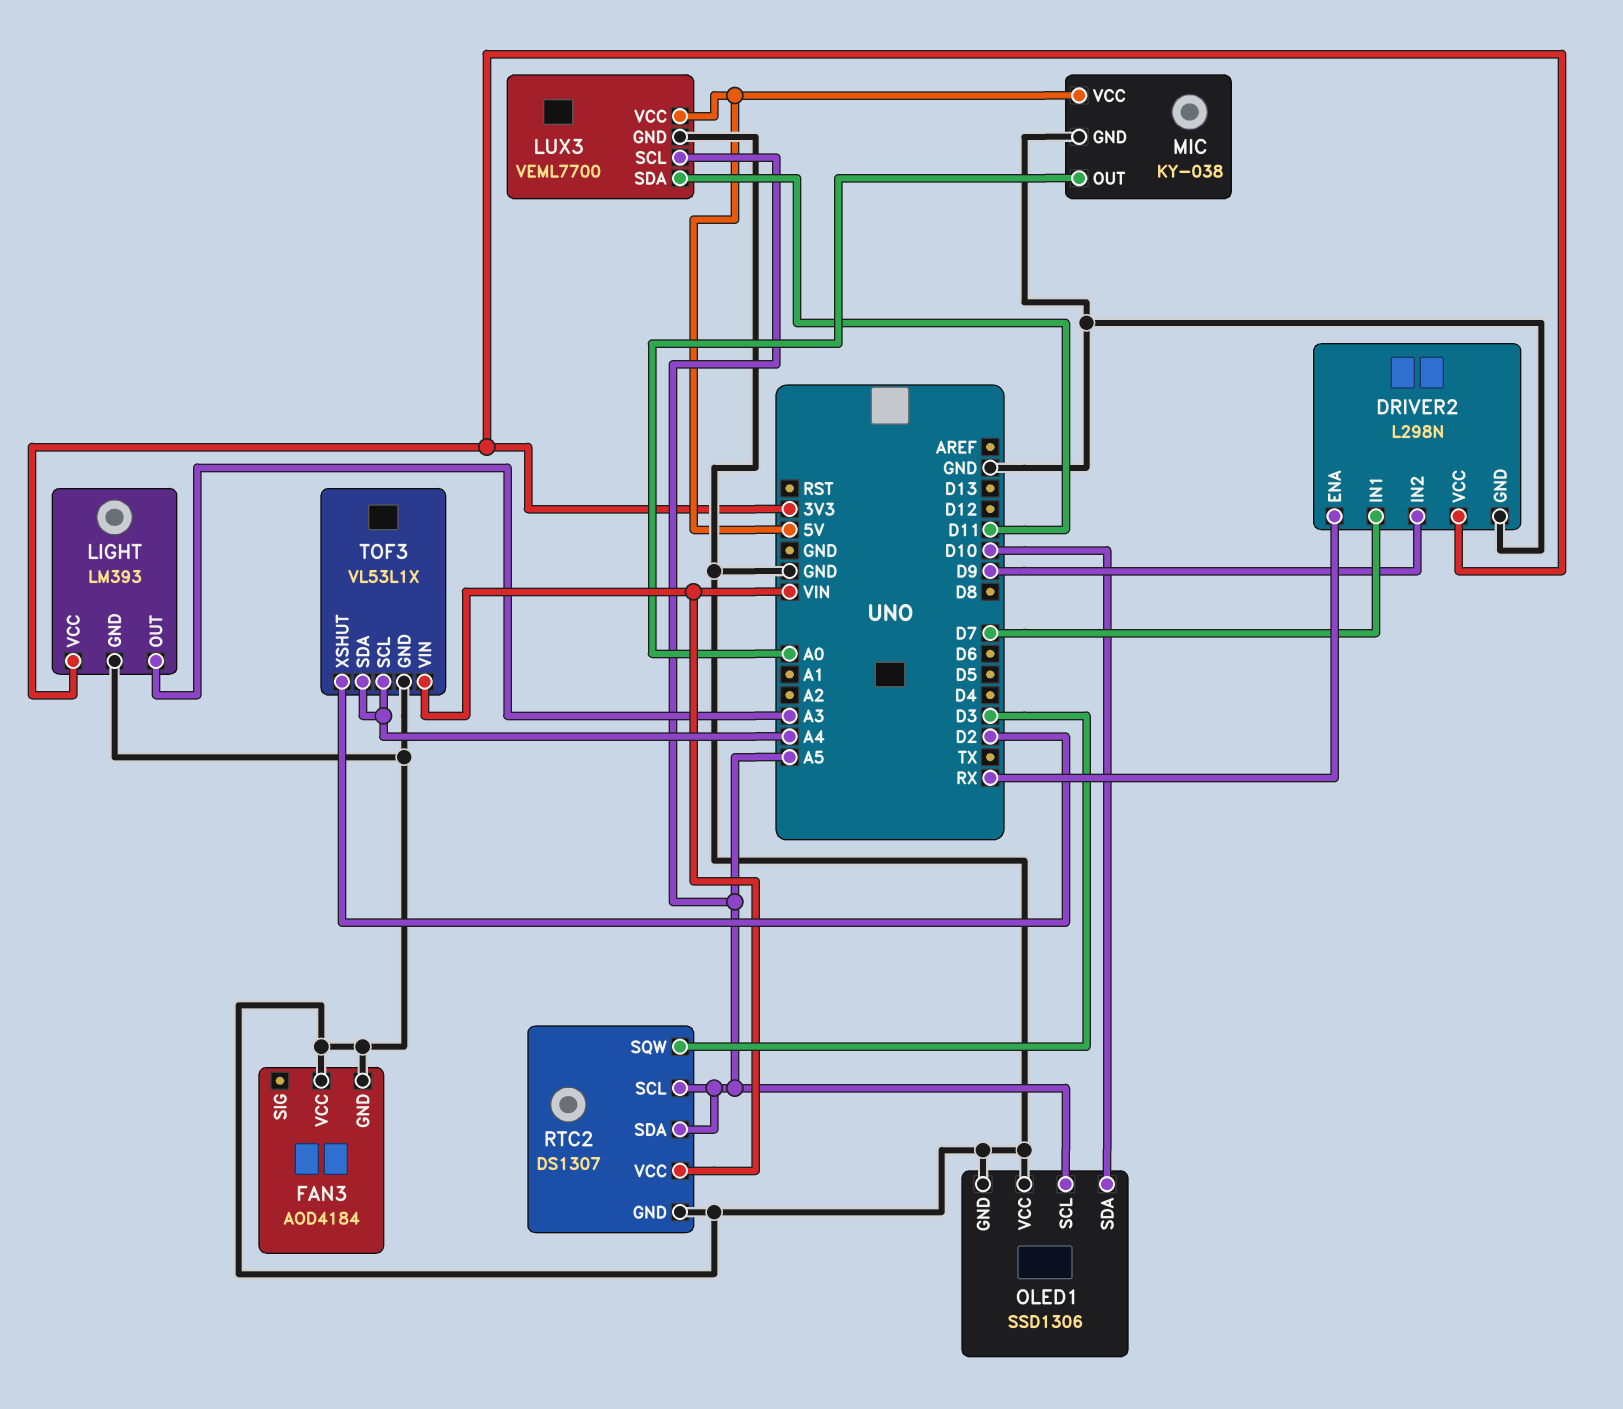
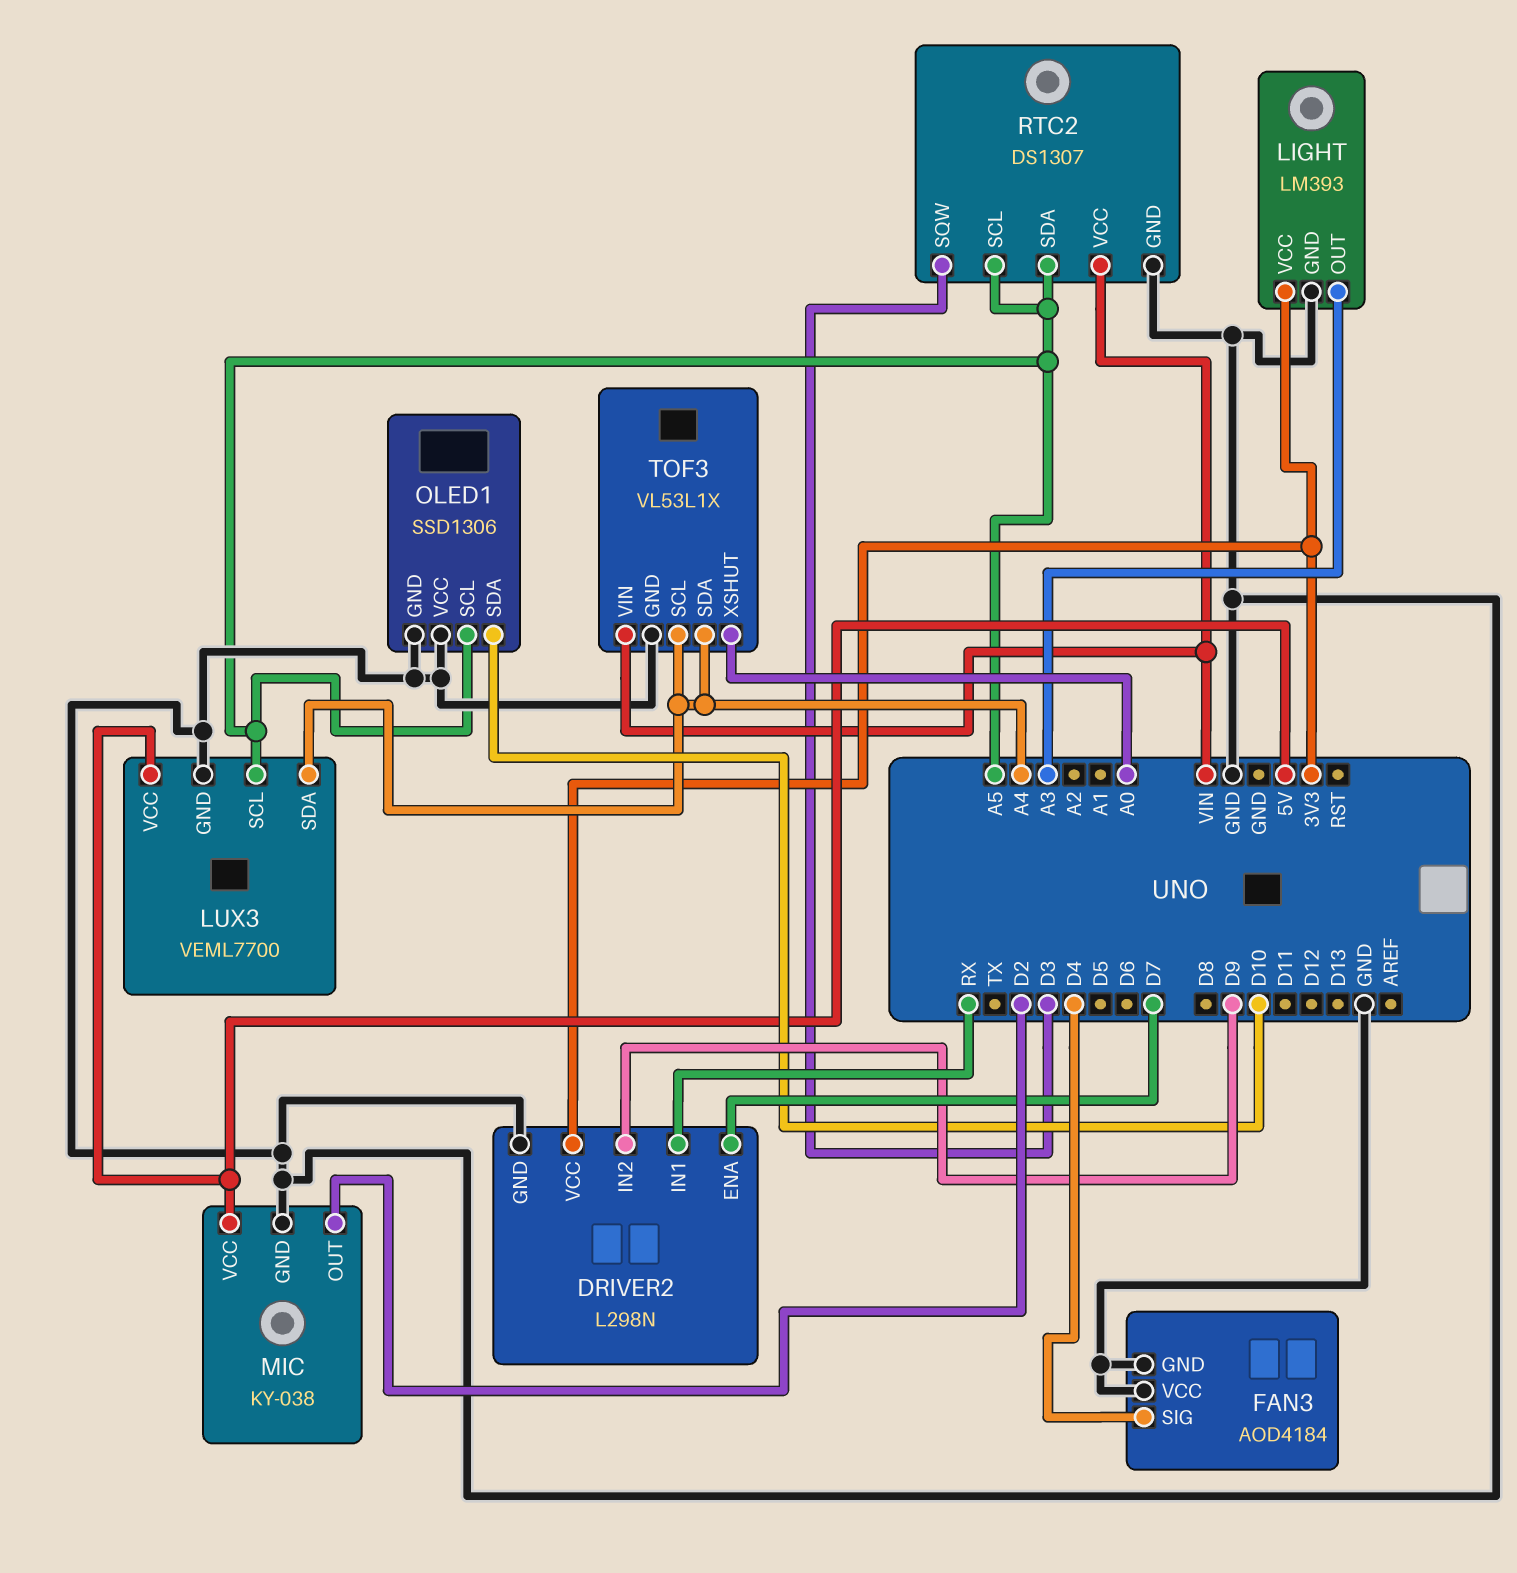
DRIVER2 pin ENA: RX -> D7
DRIVER2 pin IN1: D7 -> RX
FAN3 pin SIG: none -> D4
LUX3 pin SDA: D11 -> A4
MIC pin OUT: A0 -> D2
TOF3 pin XSHUT: D2 -> A0

